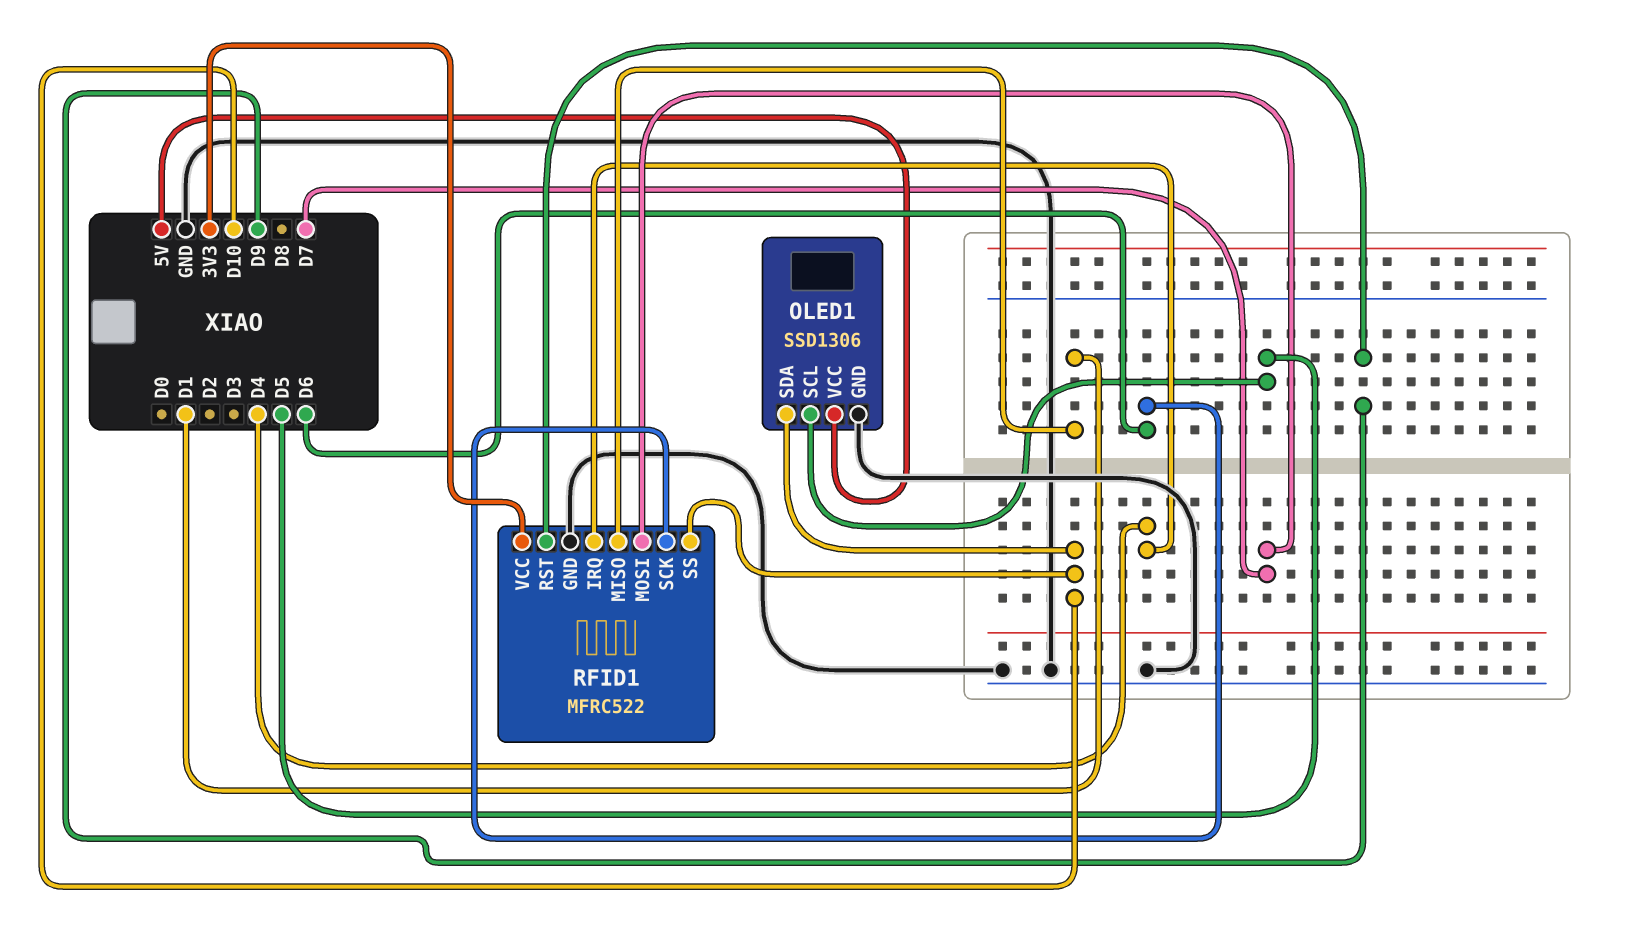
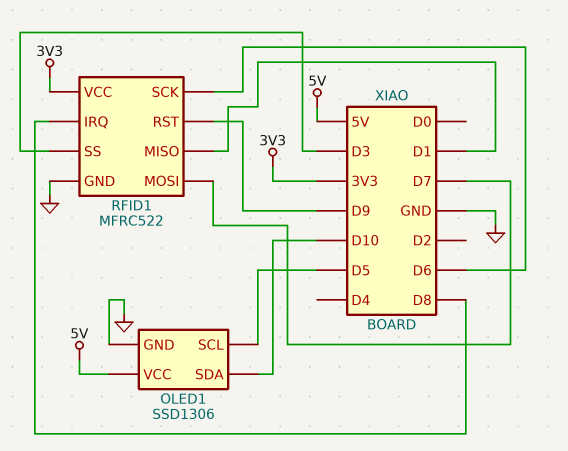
RFID1 pin IRQ: D4 -> D8
RFID1 pin SS: D10 -> D3

